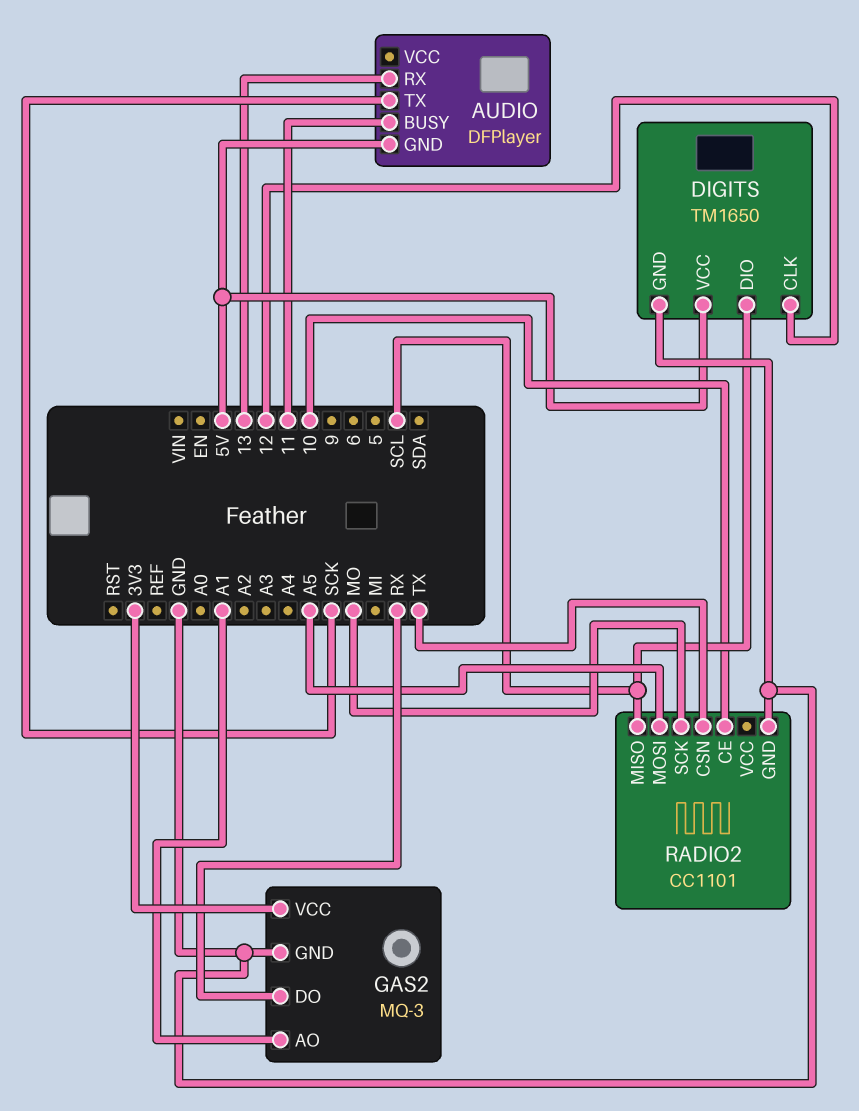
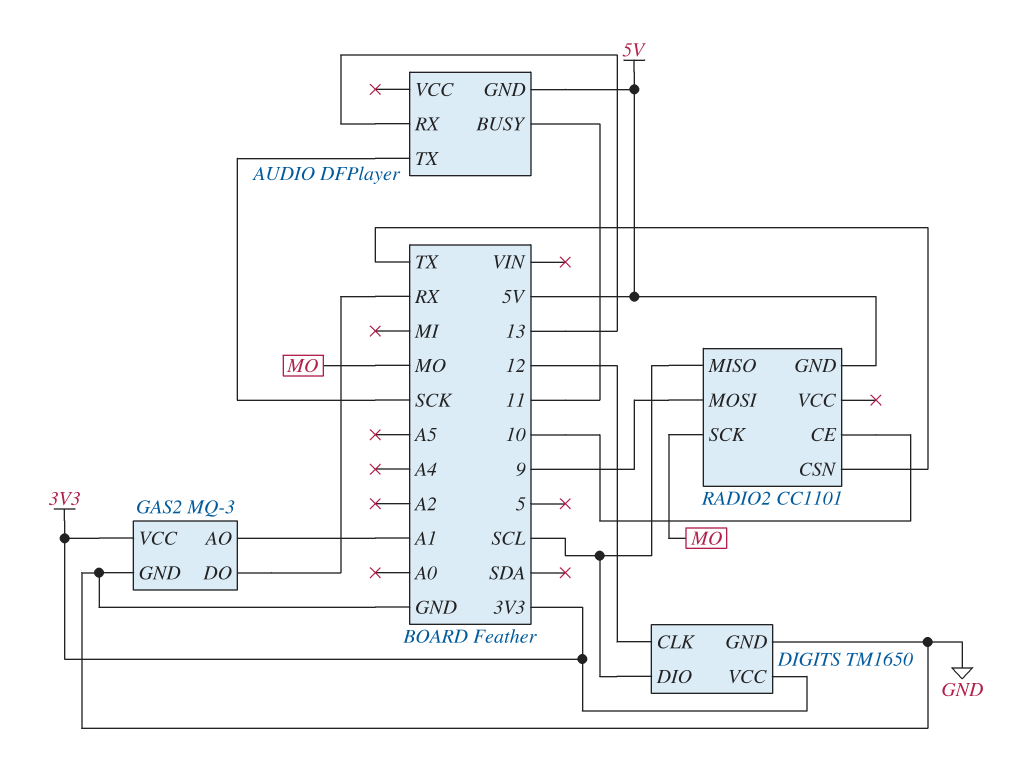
DIGITS pin VCC: 5V -> 3V3
RADIO2 pin GND: GND -> 5V
RADIO2 pin MOSI: A5 -> 9

